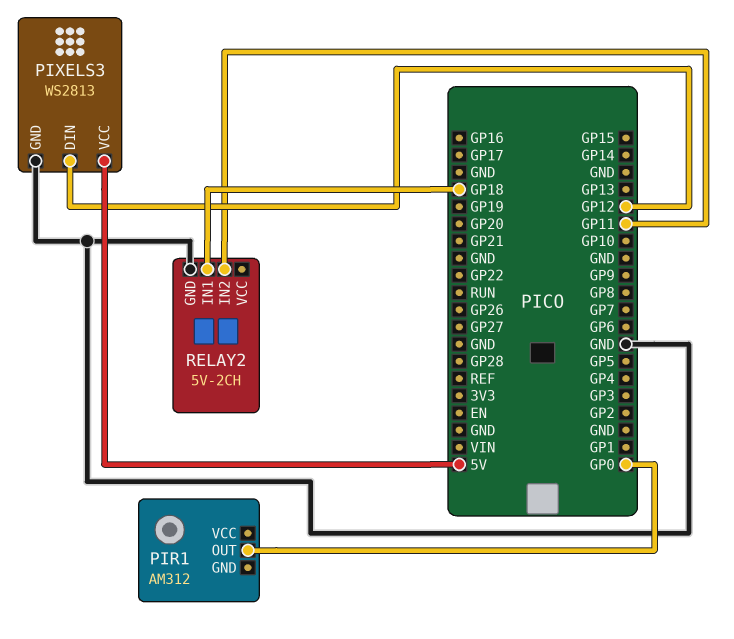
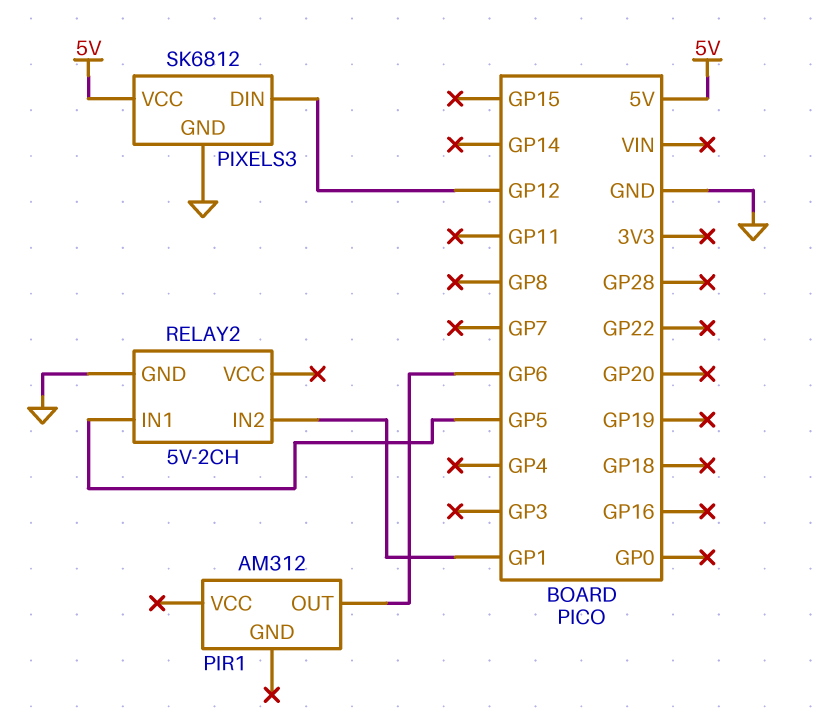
PIR1 pin OUT: GP0 -> GP6
PIXELS3: WS2813 -> SK6812
RELAY2 pin IN1: GP18 -> GP5
RELAY2 pin IN2: GP11 -> GP1

